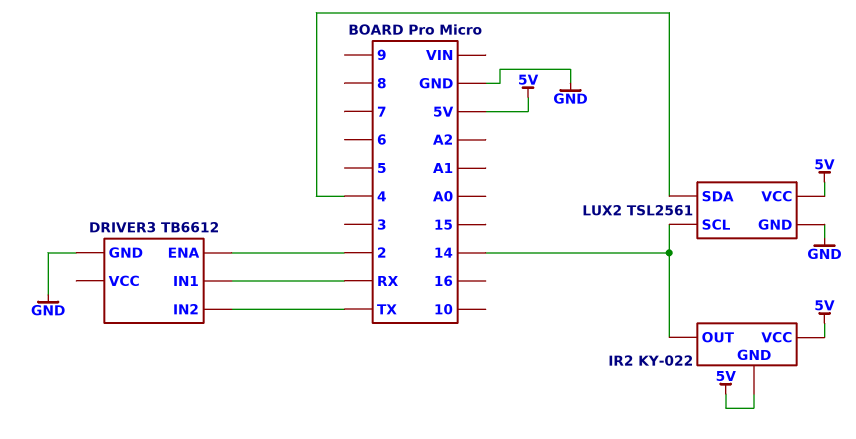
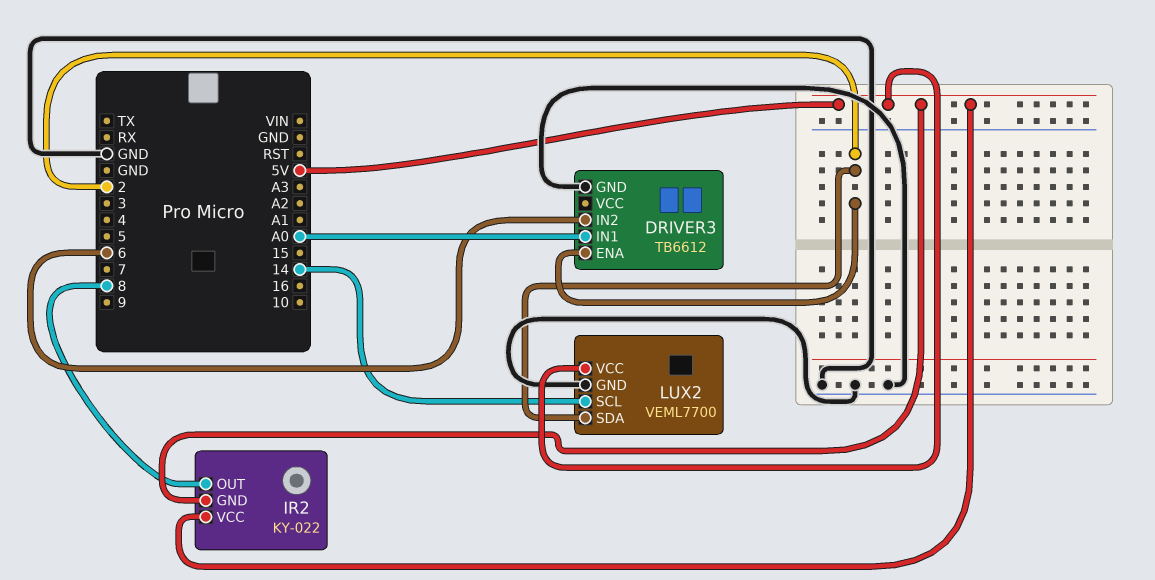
DRIVER3 pin IN1: RX -> A0
DRIVER3 pin IN2: TX -> 6
IR2 pin OUT: 14 -> 8
LUX2: TSL2561 -> VEML7700
LUX2 pin SDA: 4 -> 2

